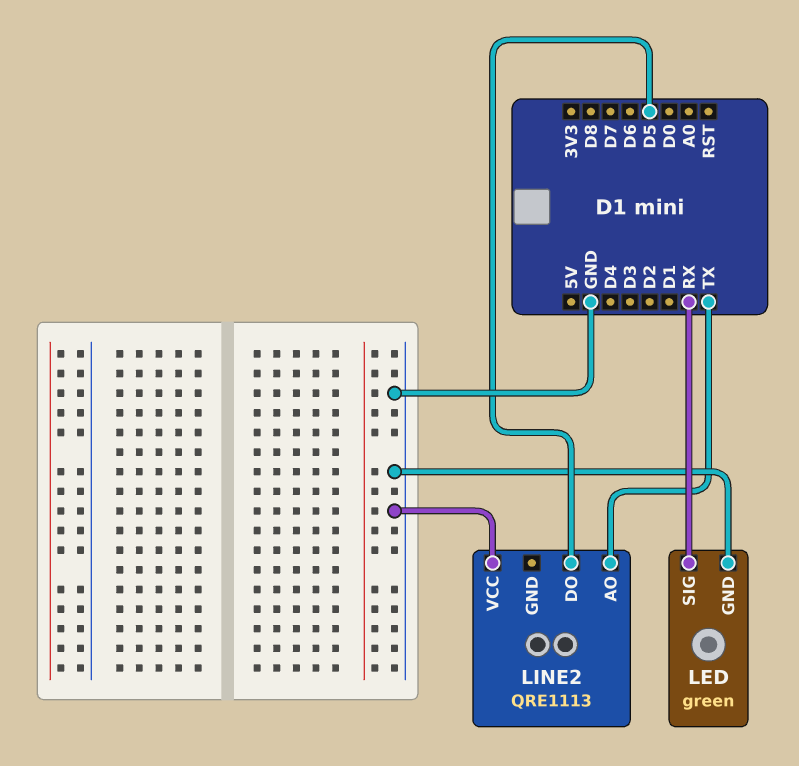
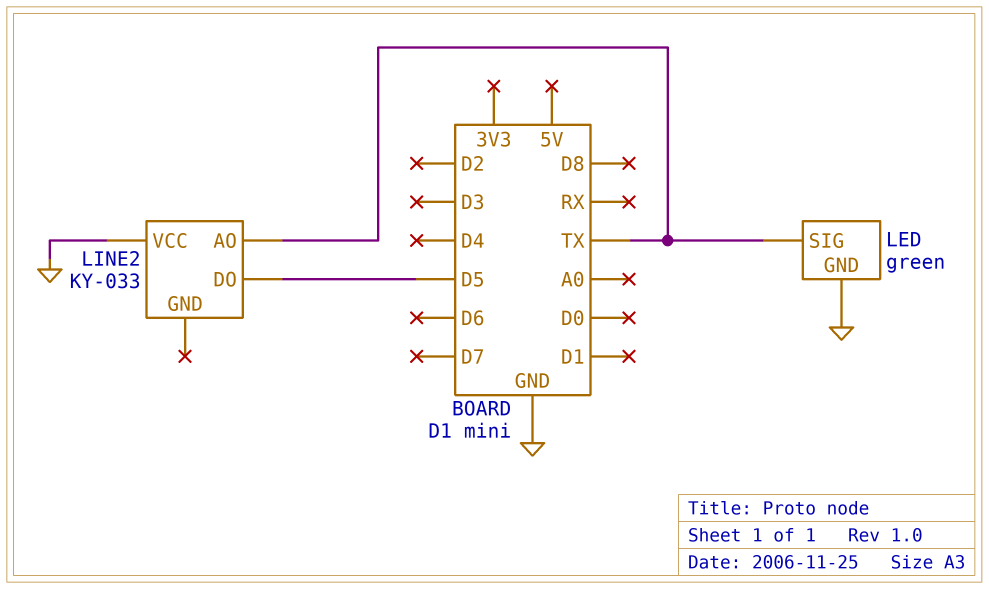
LED pin SIG: RX -> TX
LINE2: QRE1113 -> KY-033

